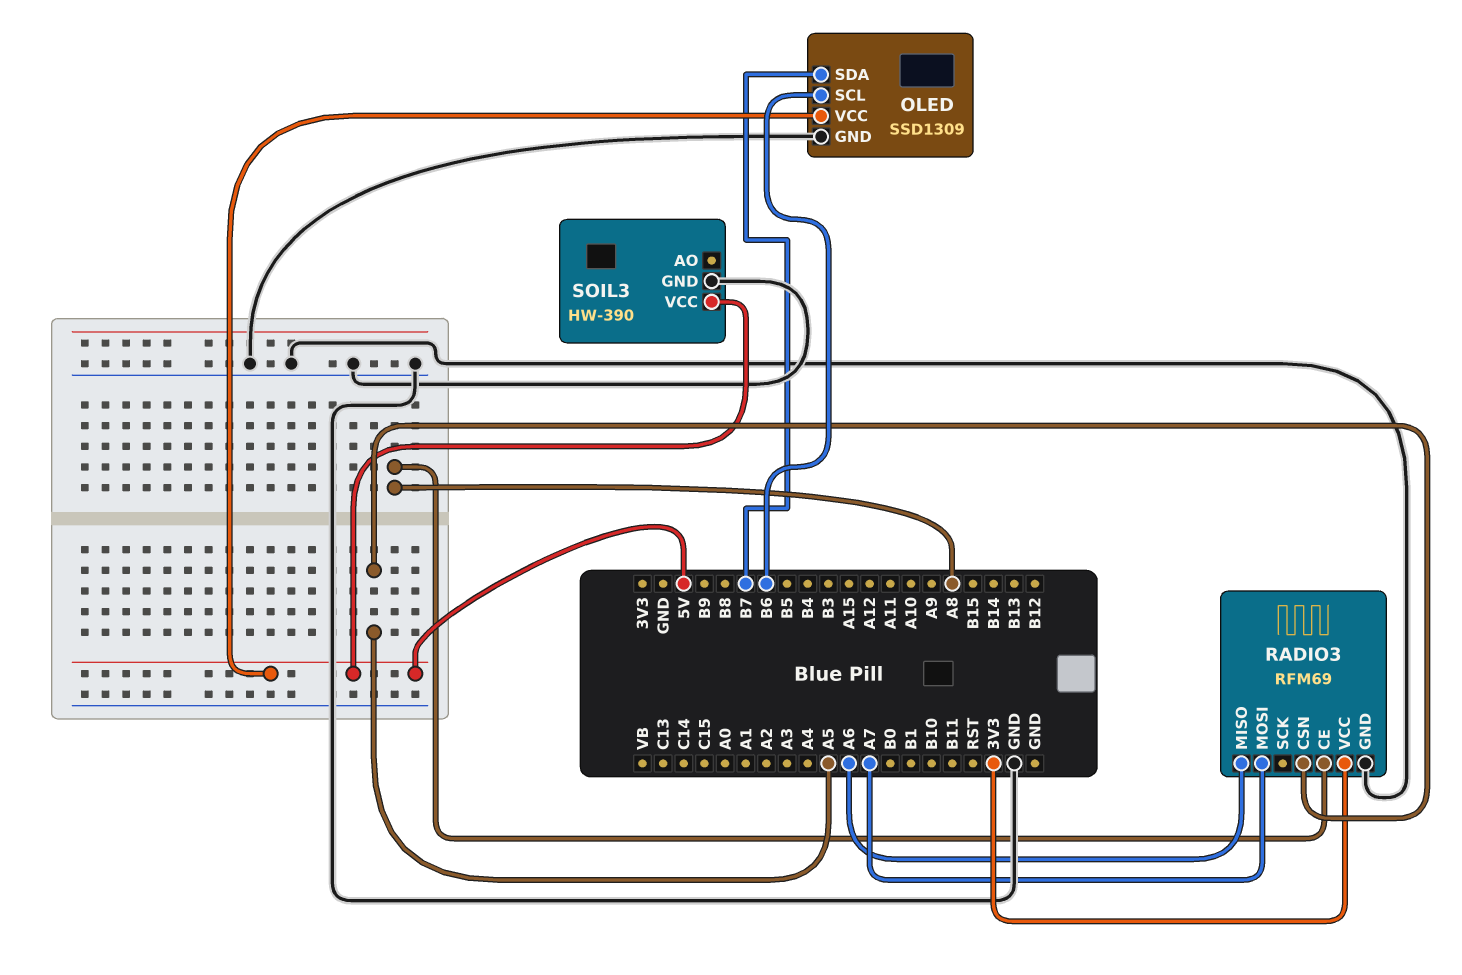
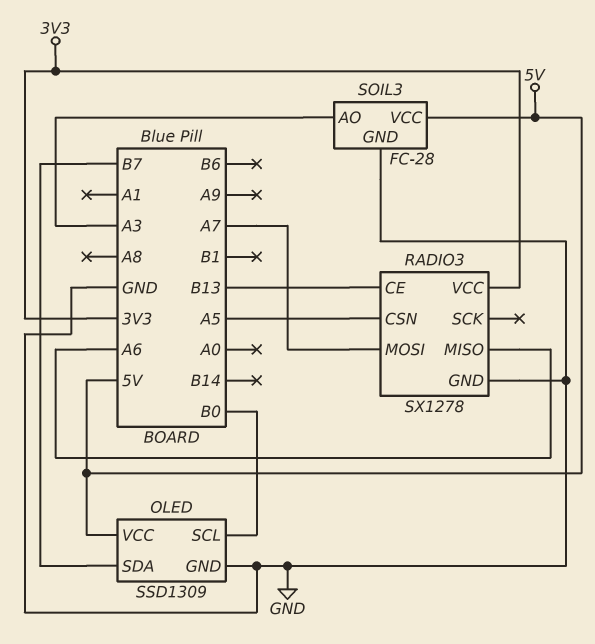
OLED pin SCL: B6 -> B0
RADIO3: RFM69 -> SX1278
RADIO3 pin CE: A8 -> B13
SOIL3: HW-390 -> FC-28
SOIL3 pin AO: none -> A3

